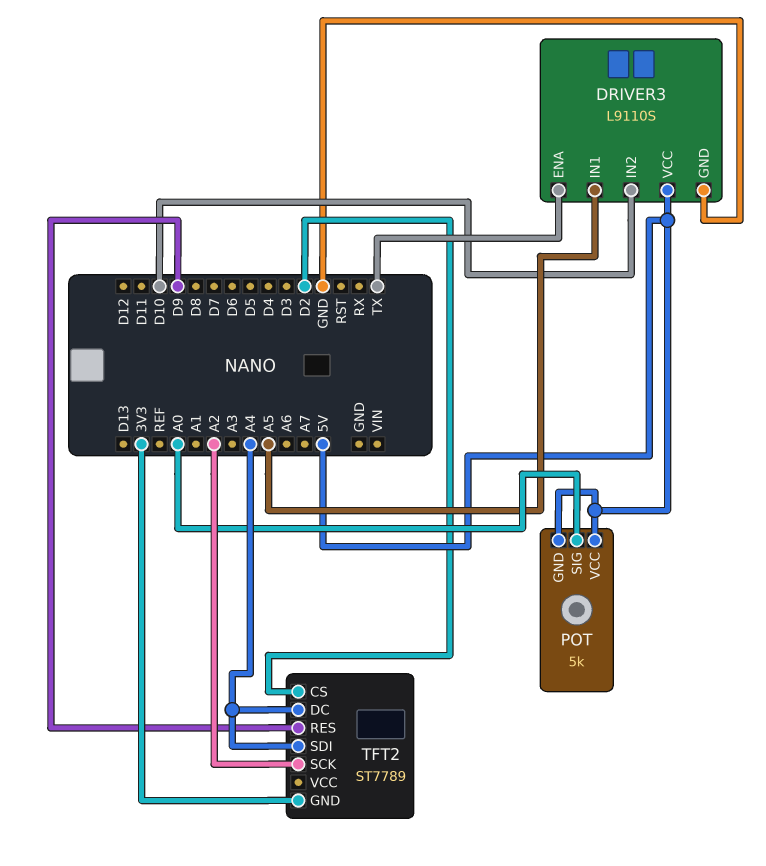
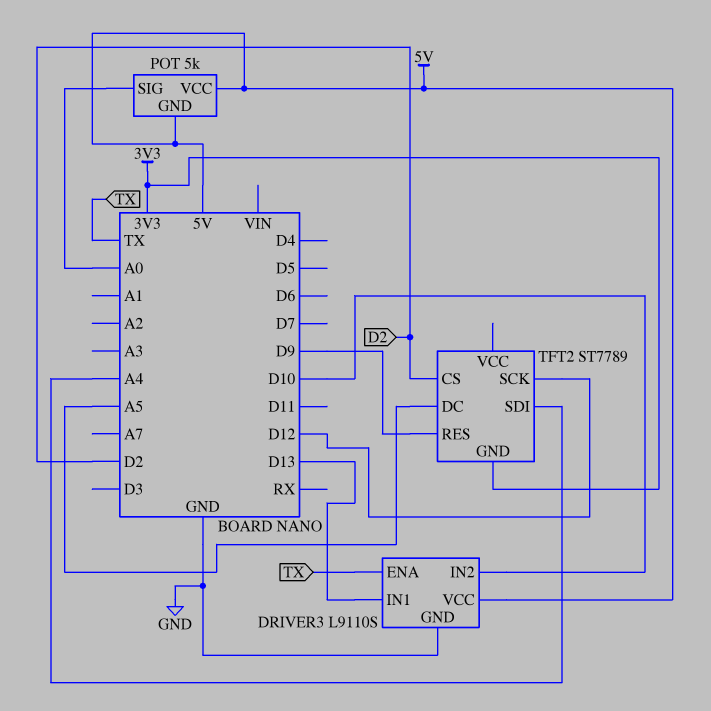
DRIVER3 pin IN1: A5 -> D13
TFT2 pin DC: A4 -> A5
TFT2 pin SCK: A2 -> D12

